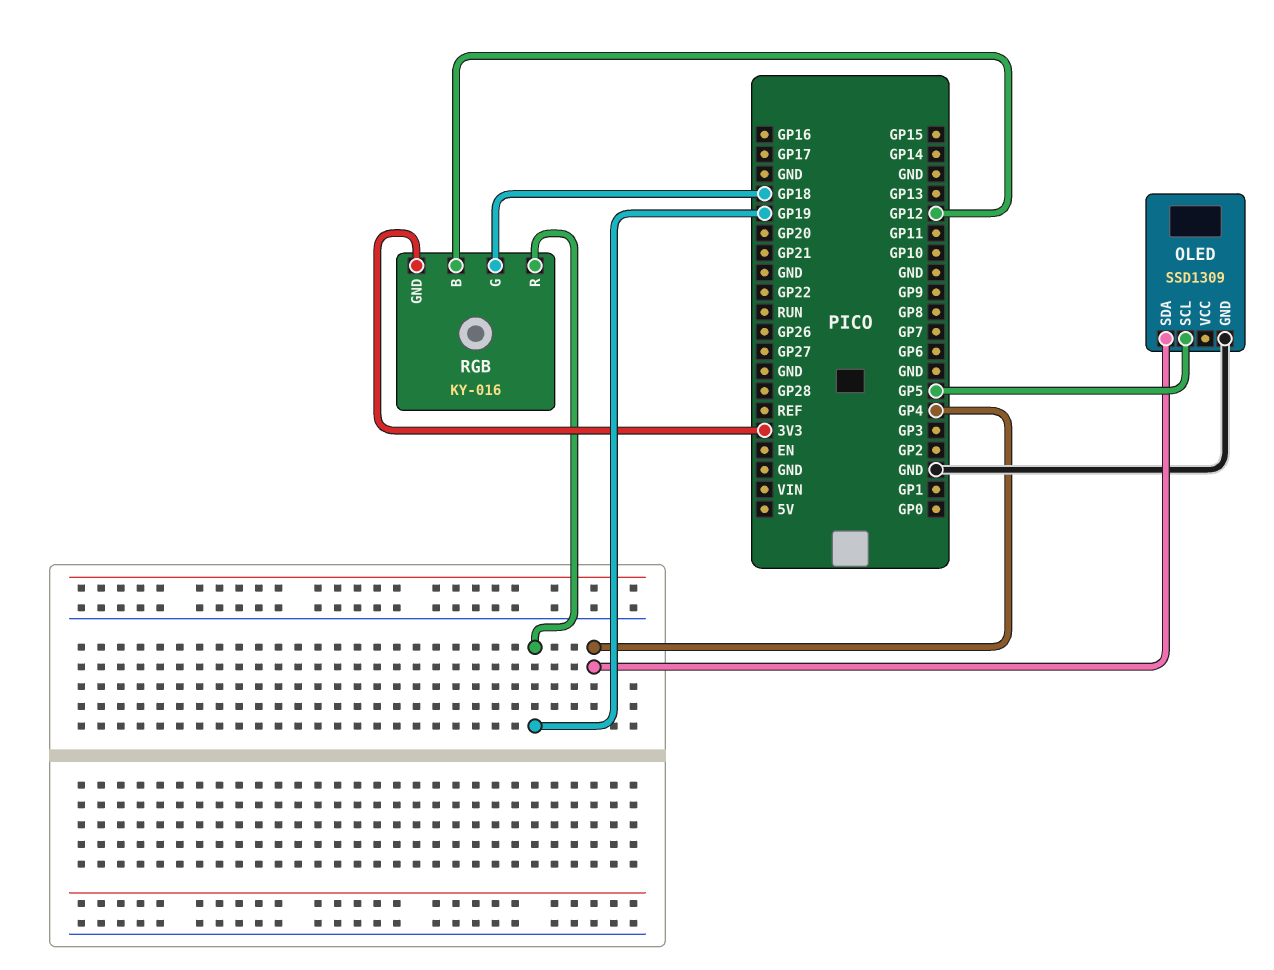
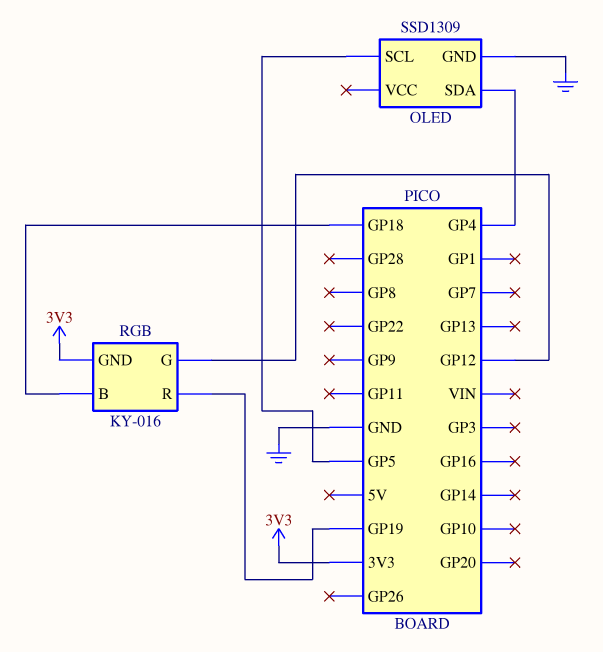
RGB pin B: GP12 -> GP18
RGB pin G: GP18 -> GP12

